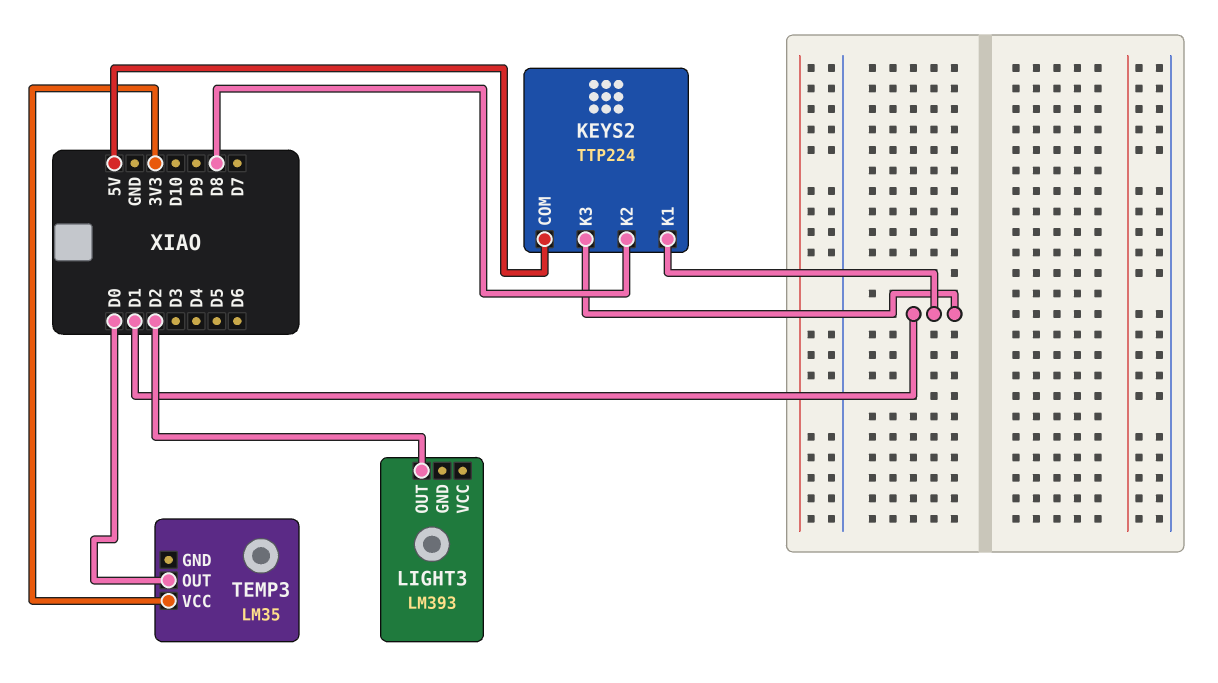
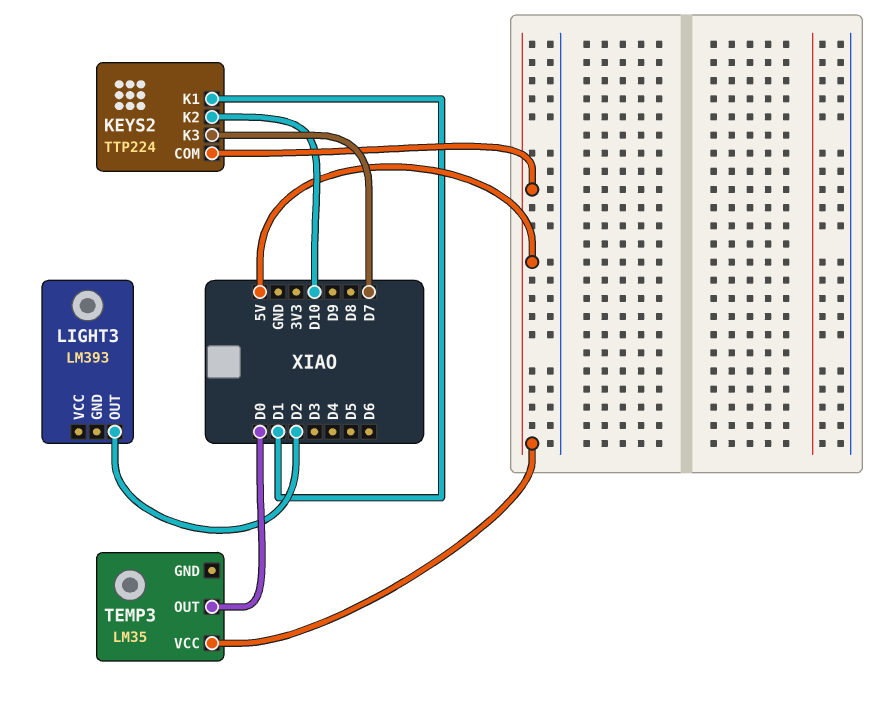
KEYS2 pin K2: D8 -> D10
KEYS2 pin K3: D1 -> D7
TEMP3 pin VCC: 3V3 -> 5V

